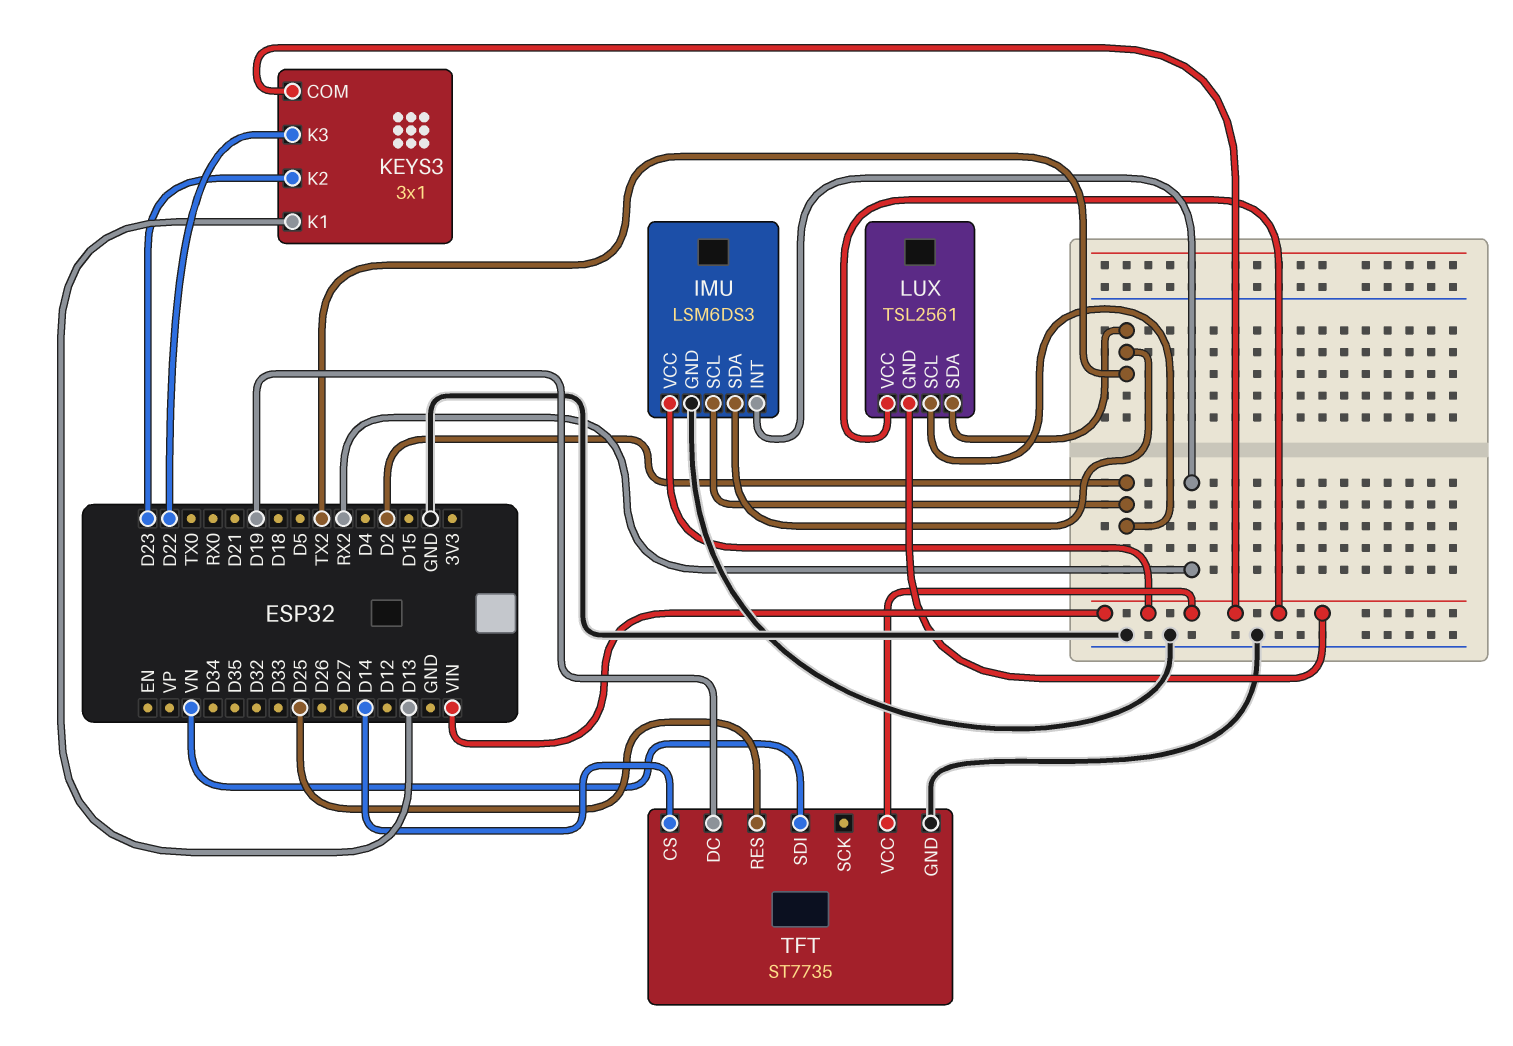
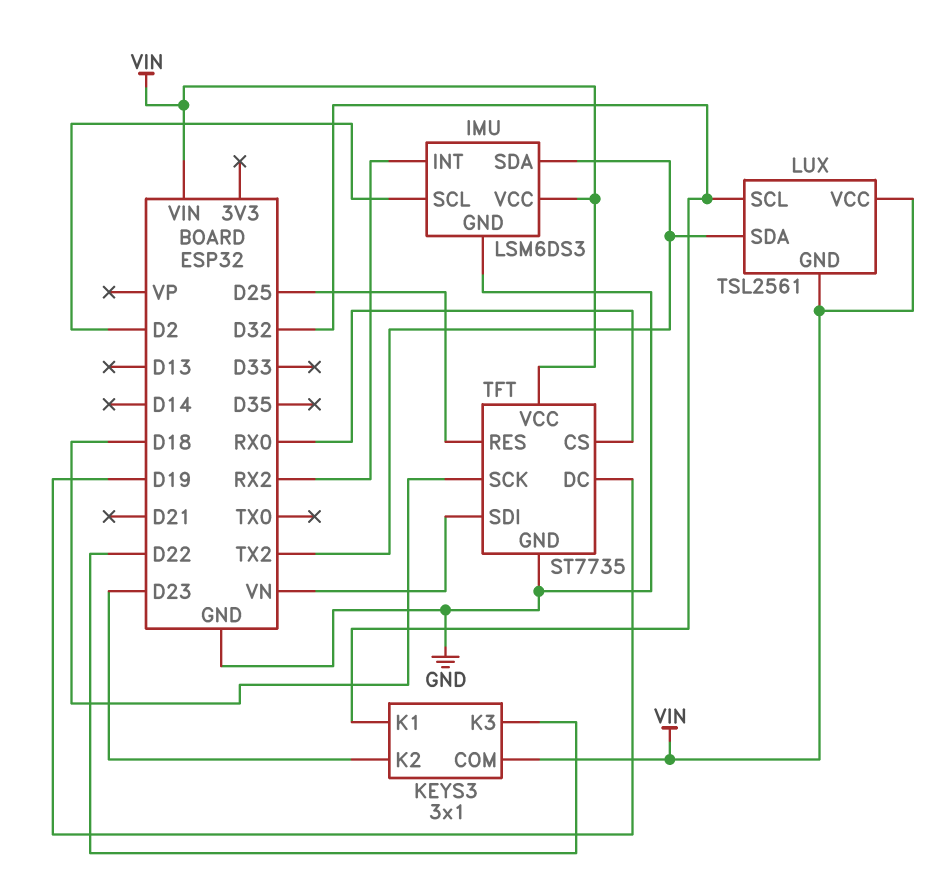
KEYS3 pin K1: D13 -> D32
LUX pin SCL: D2 -> D32
TFT pin CS: D14 -> RX0
TFT pin SCK: none -> D18

